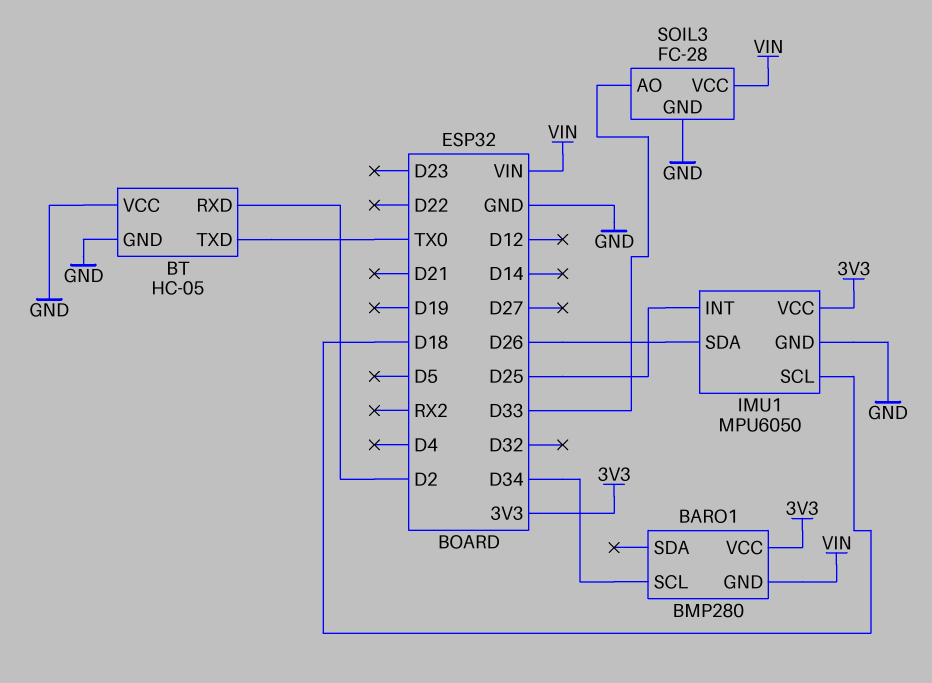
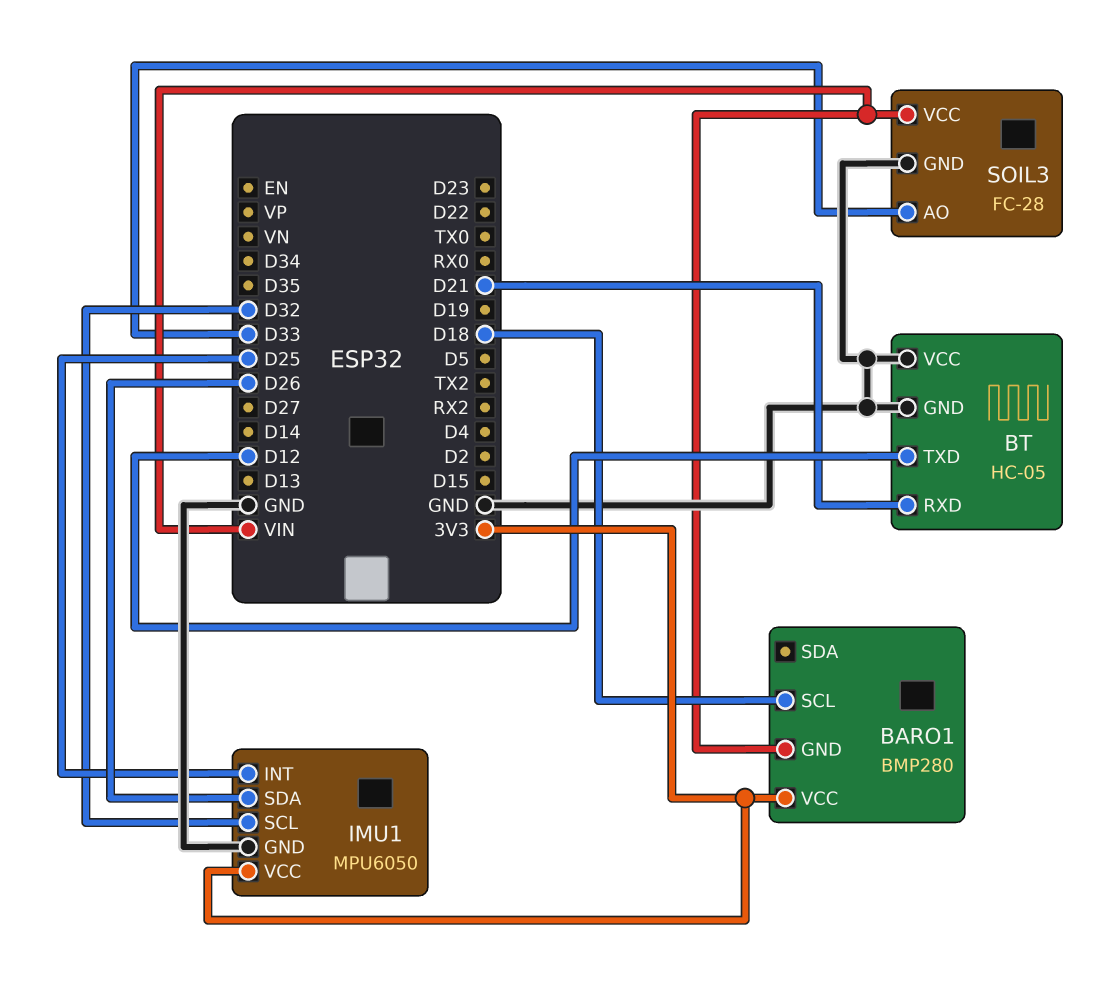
BARO1 pin SCL: D34 -> D18
BT pin RXD: D2 -> D21
BT pin TXD: TX0 -> D12
IMU1 pin SCL: D18 -> D32

